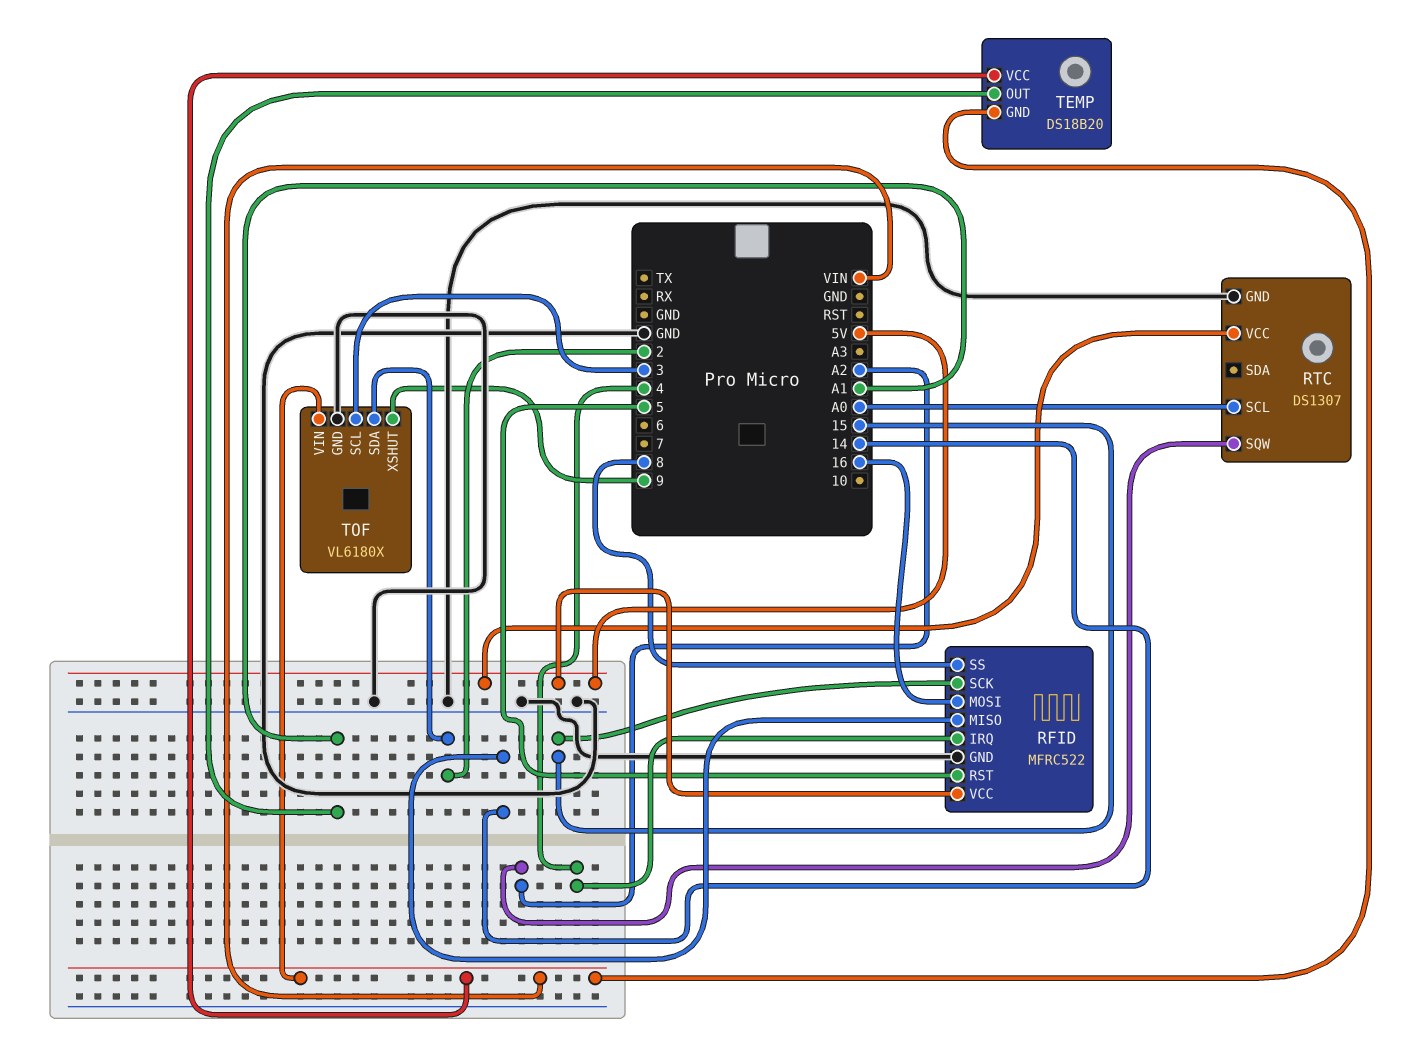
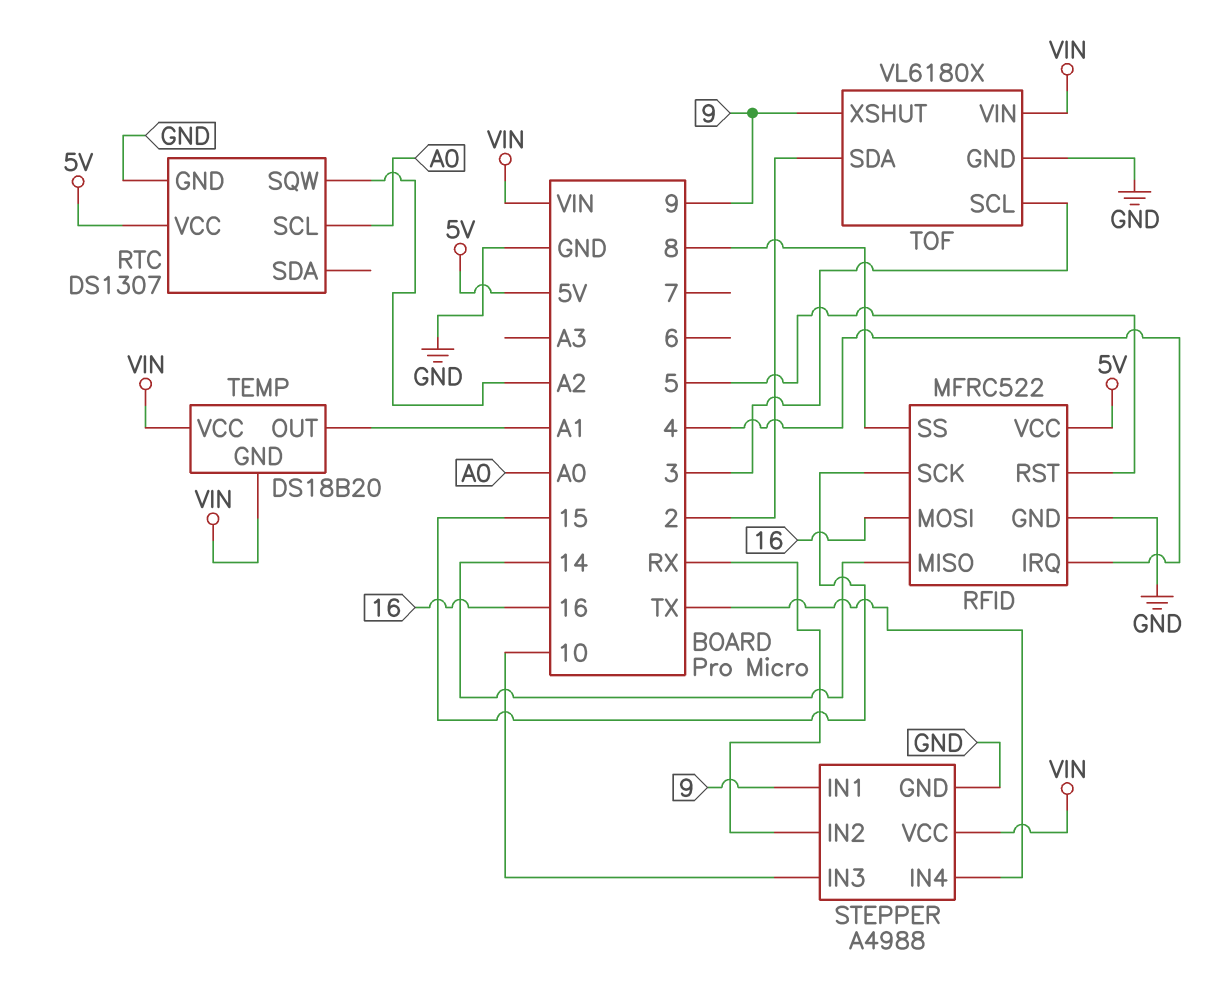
STEPPER: none -> A4988
STEPPER pin GND: none -> GND
STEPPER pin IN1: none -> 9
STEPPER pin IN2: none -> RX
STEPPER pin IN3: none -> 10
STEPPER pin IN4: none -> TX
STEPPER pin VCC: none -> VIN

